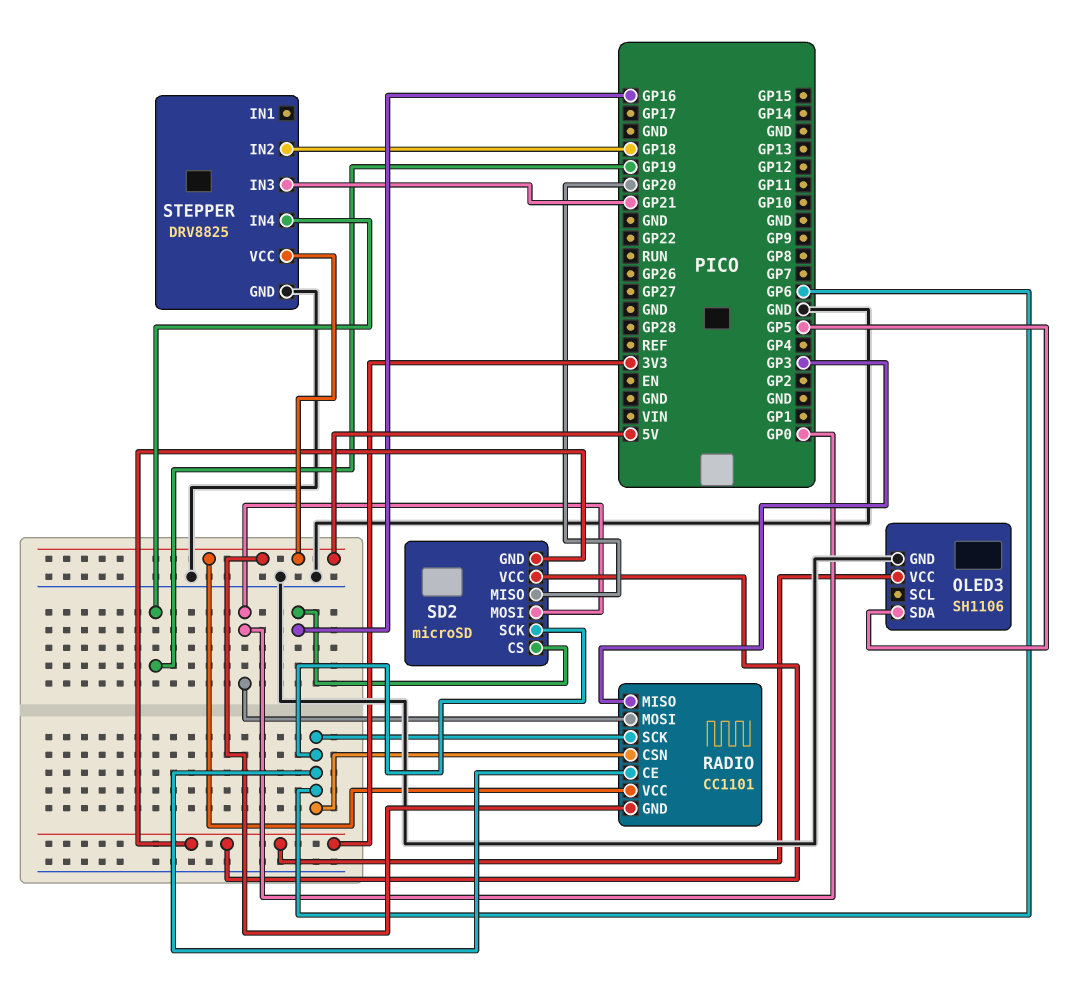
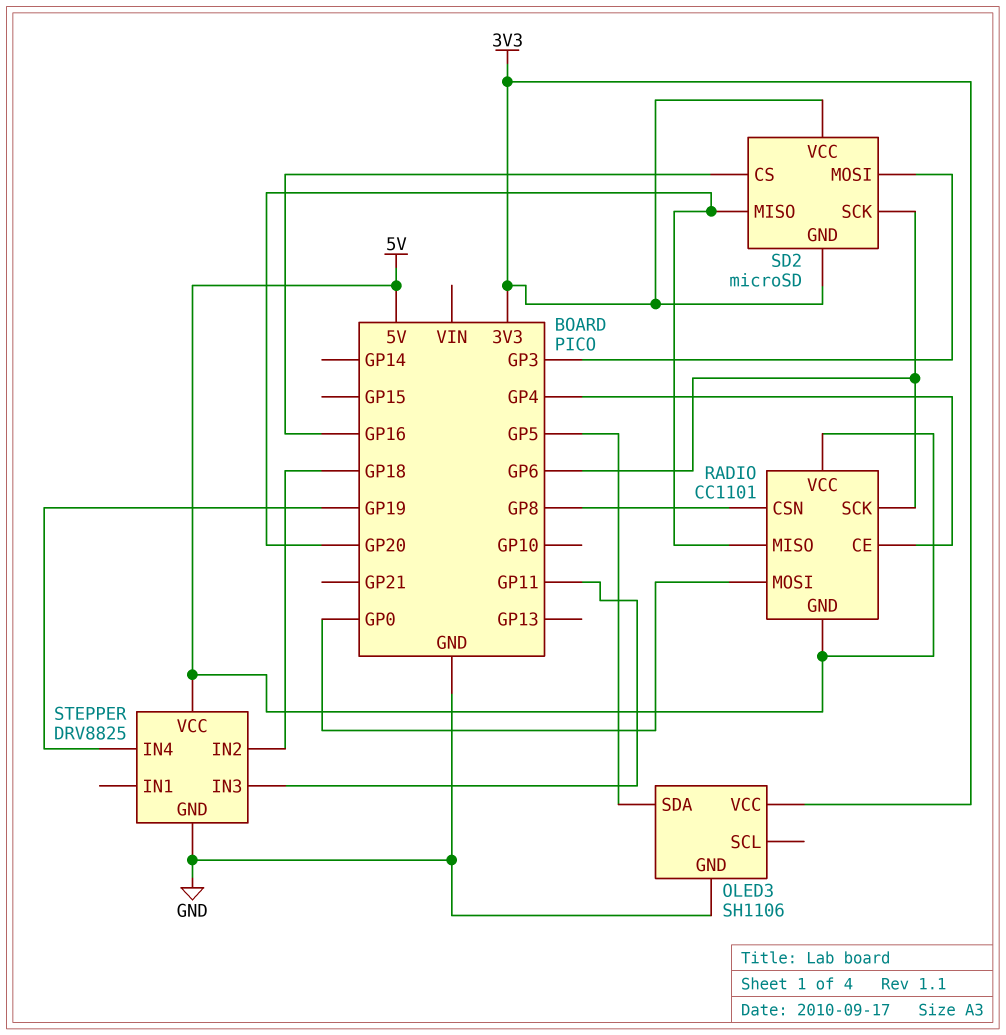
RADIO pin CE: GP6 -> GP4
RADIO pin CSN: GP6 -> GP8
RADIO pin MISO: GP3 -> GP20
SD2 pin MOSI: GP0 -> GP3
STEPPER pin IN3: GP21 -> GP11

